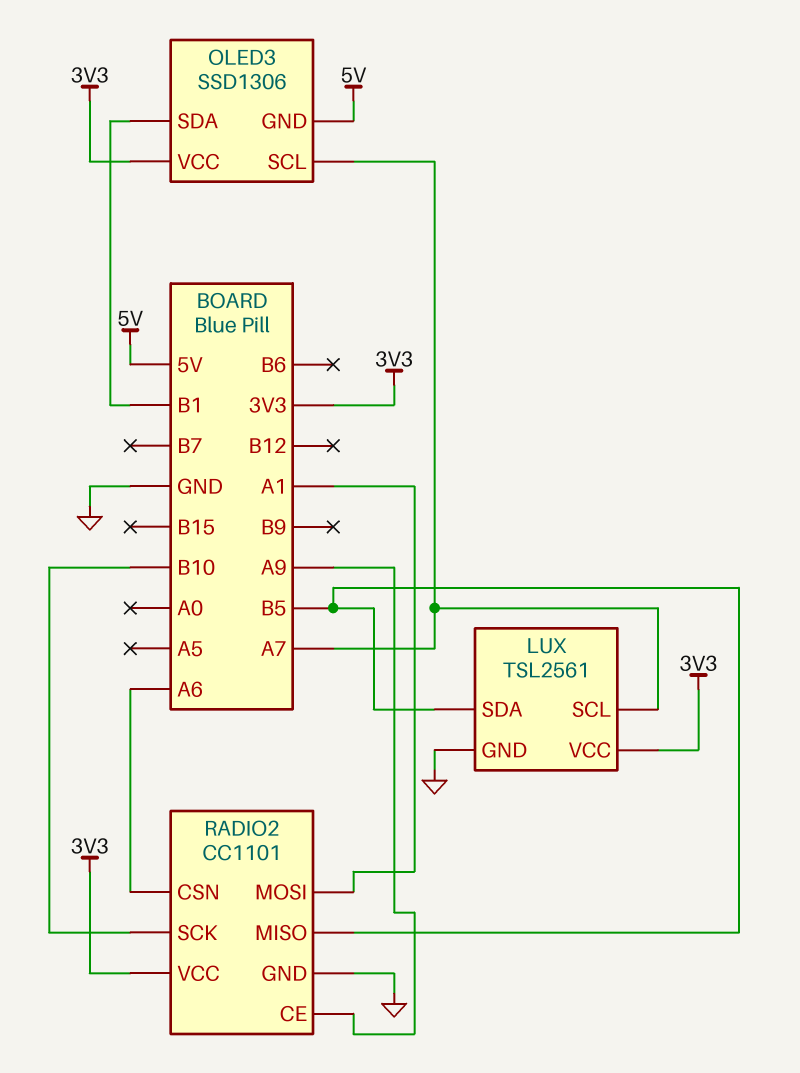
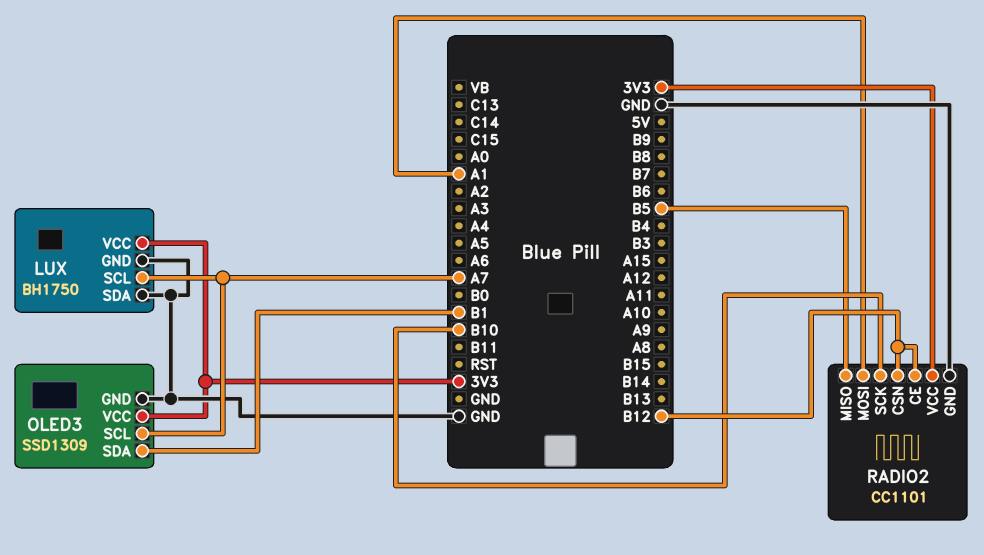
LUX: TSL2561 -> BH1750
LUX pin SDA: B5 -> GND
OLED3: SSD1306 -> SSD1309
OLED3 pin GND: 5V -> GND
RADIO2 pin CE: A9 -> B12
RADIO2 pin CSN: A6 -> B12

